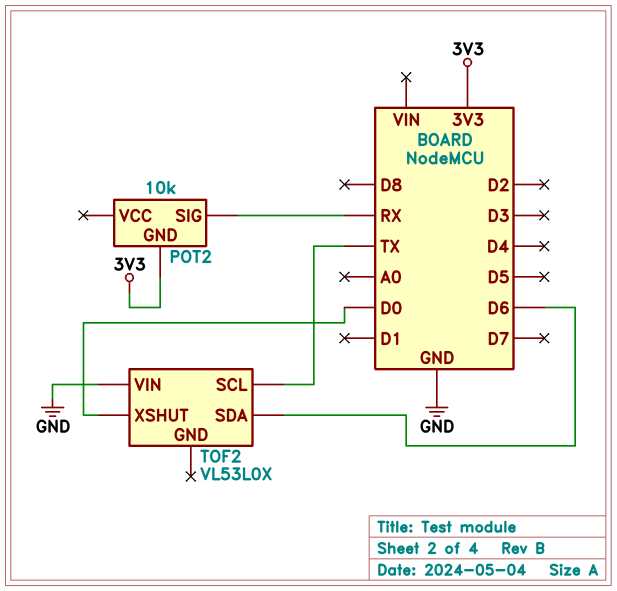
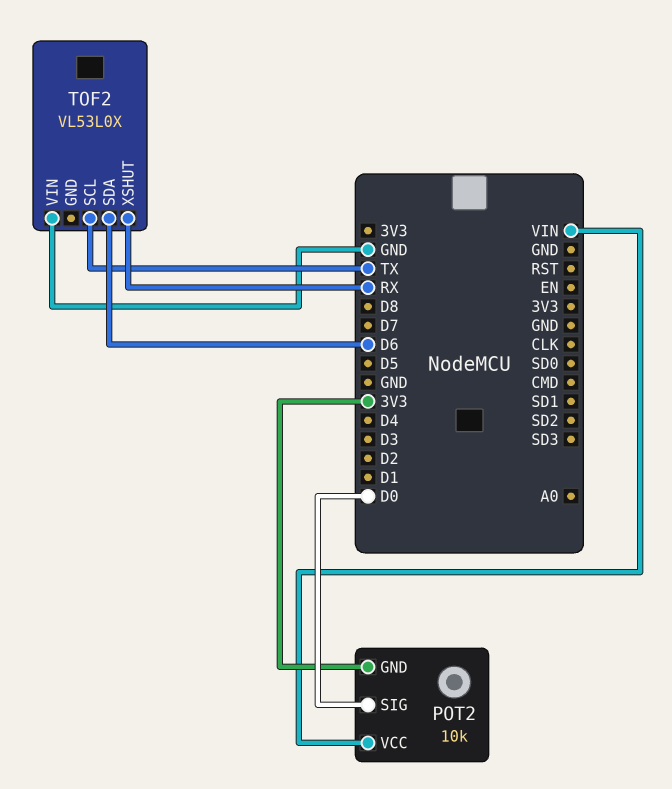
POT2 pin SIG: RX -> D0
POT2 pin VCC: none -> VIN
TOF2 pin XSHUT: D0 -> RX

